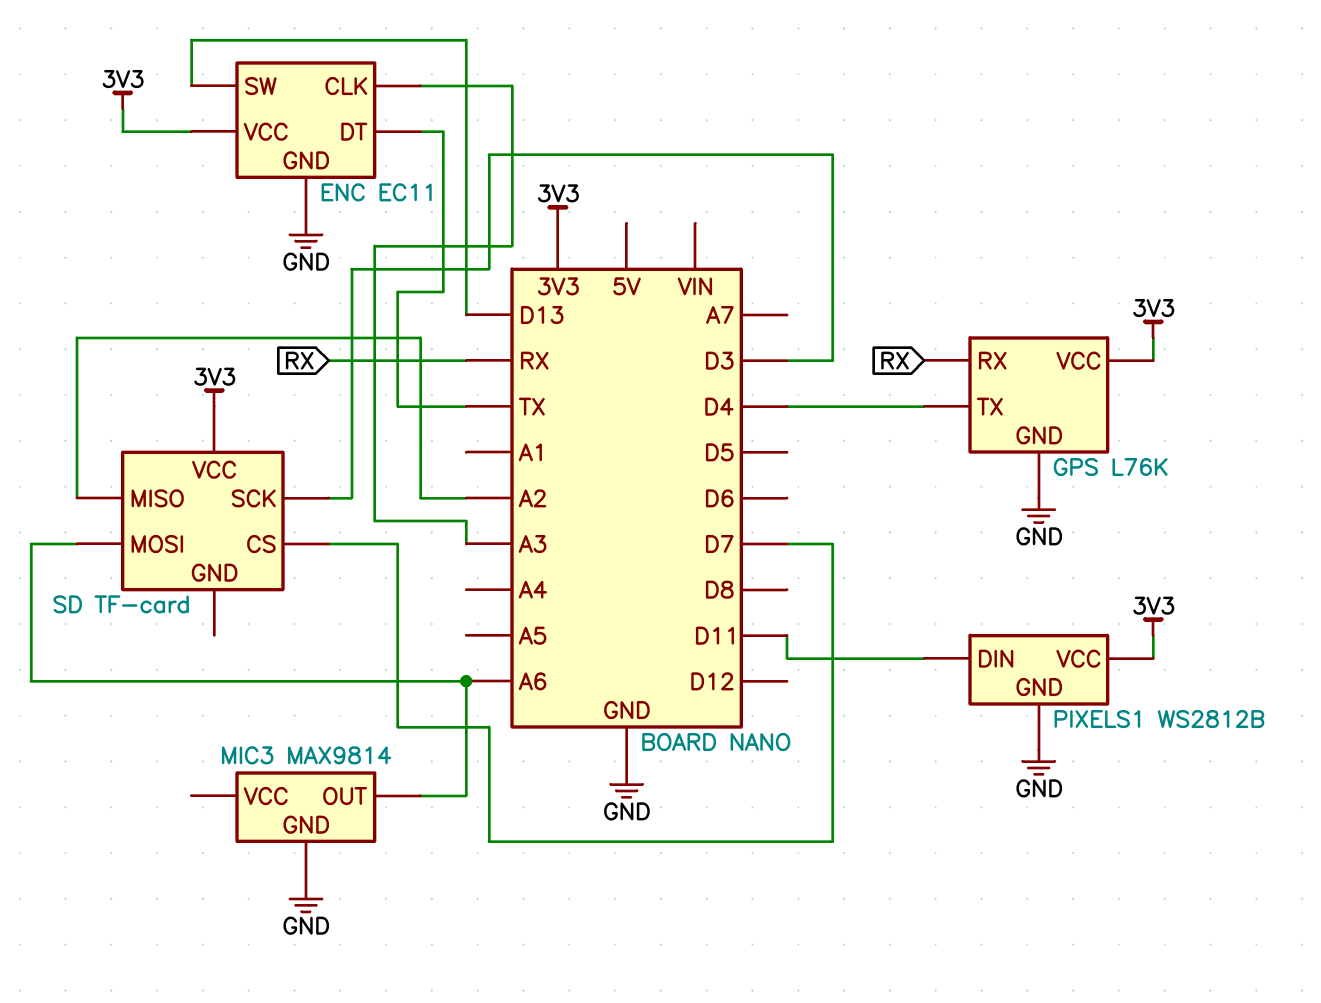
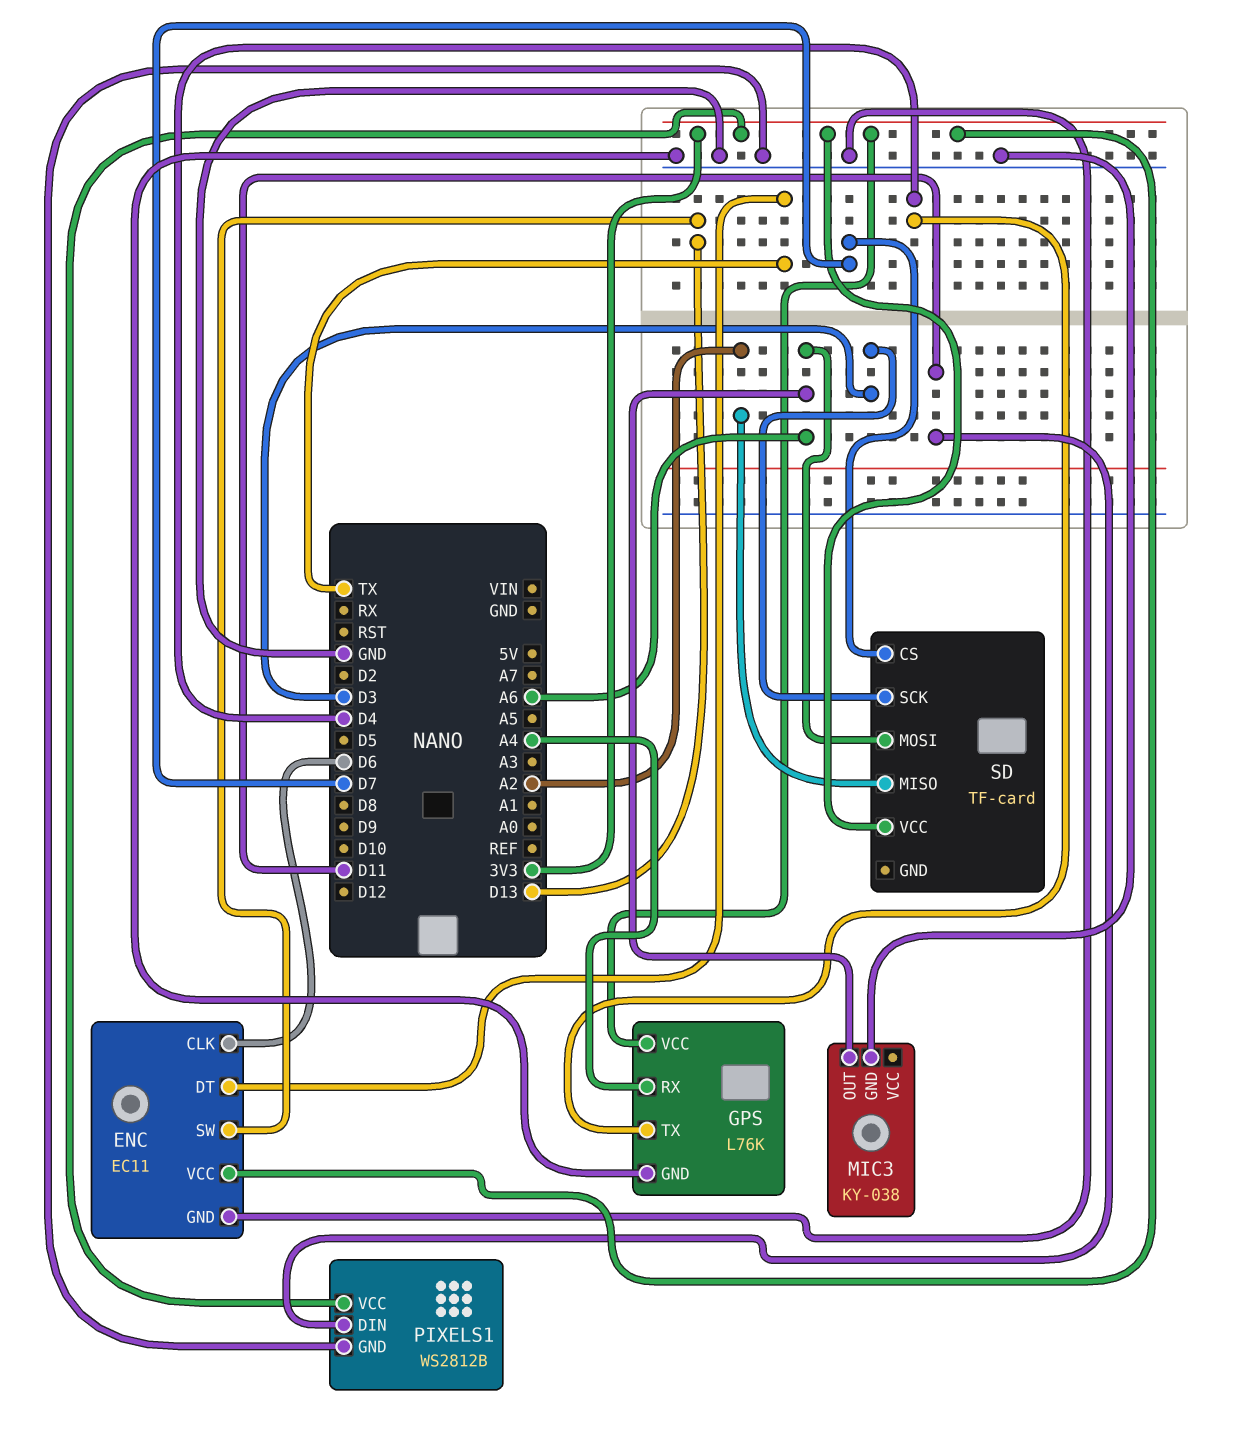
ENC pin CLK: A3 -> D6
GPS pin RX: RX -> A4
MIC3: MAX9814 -> KY-038

